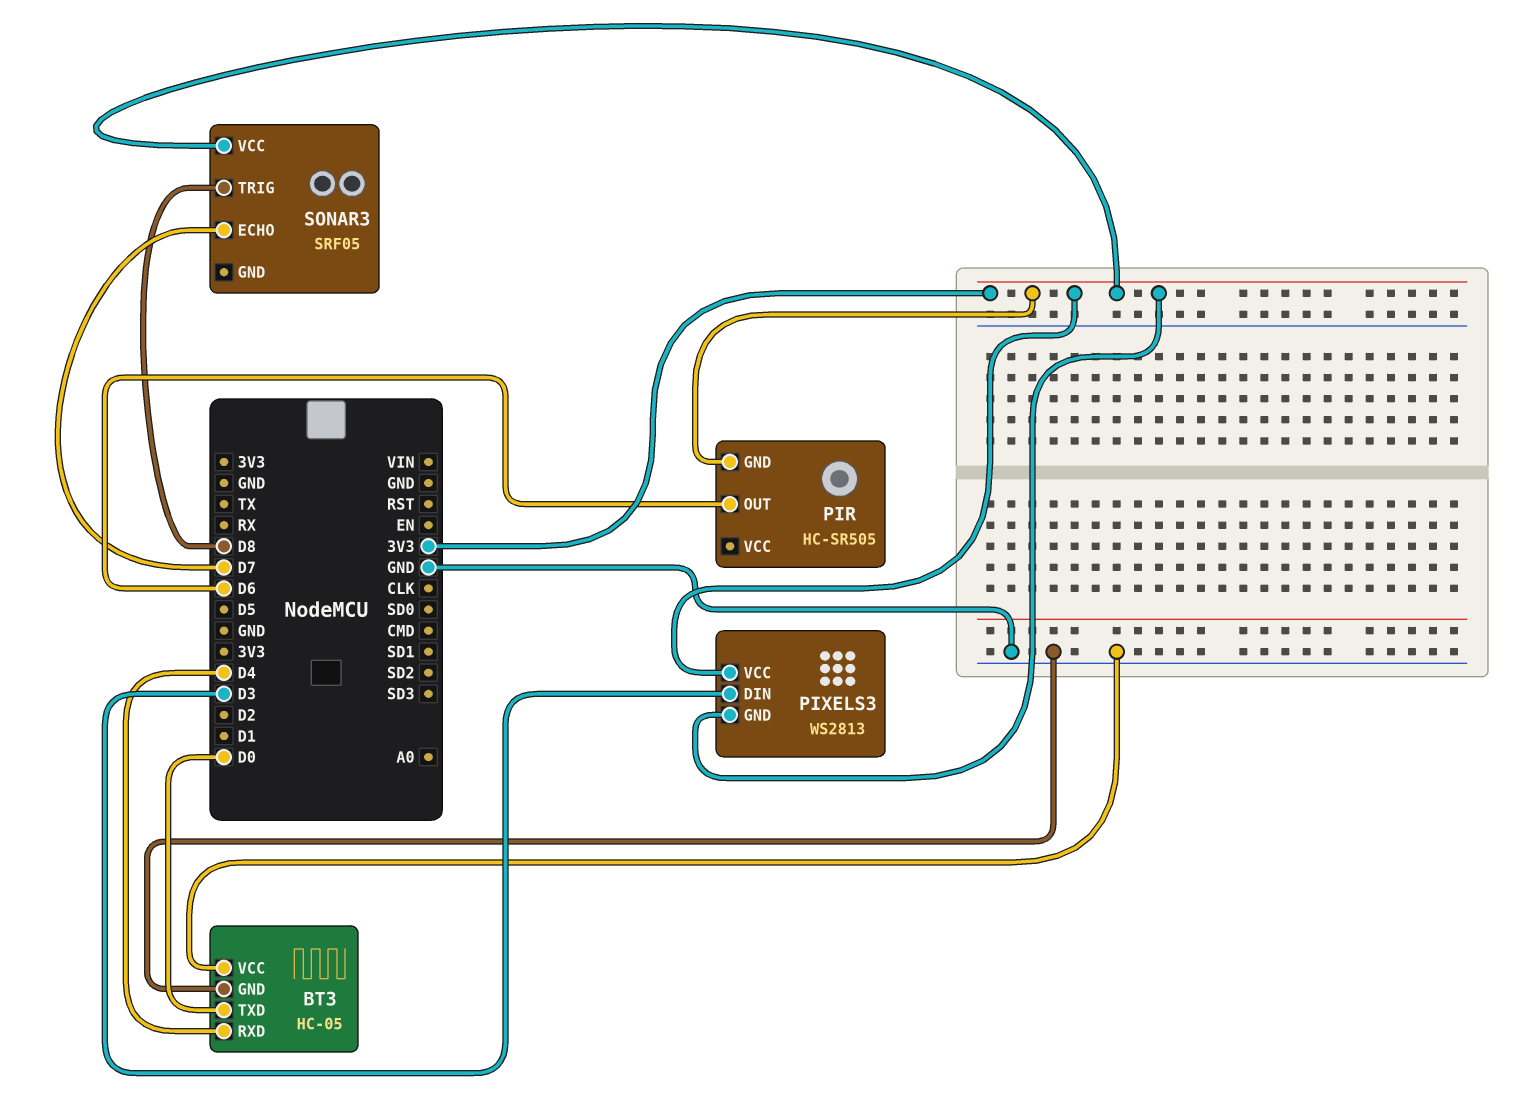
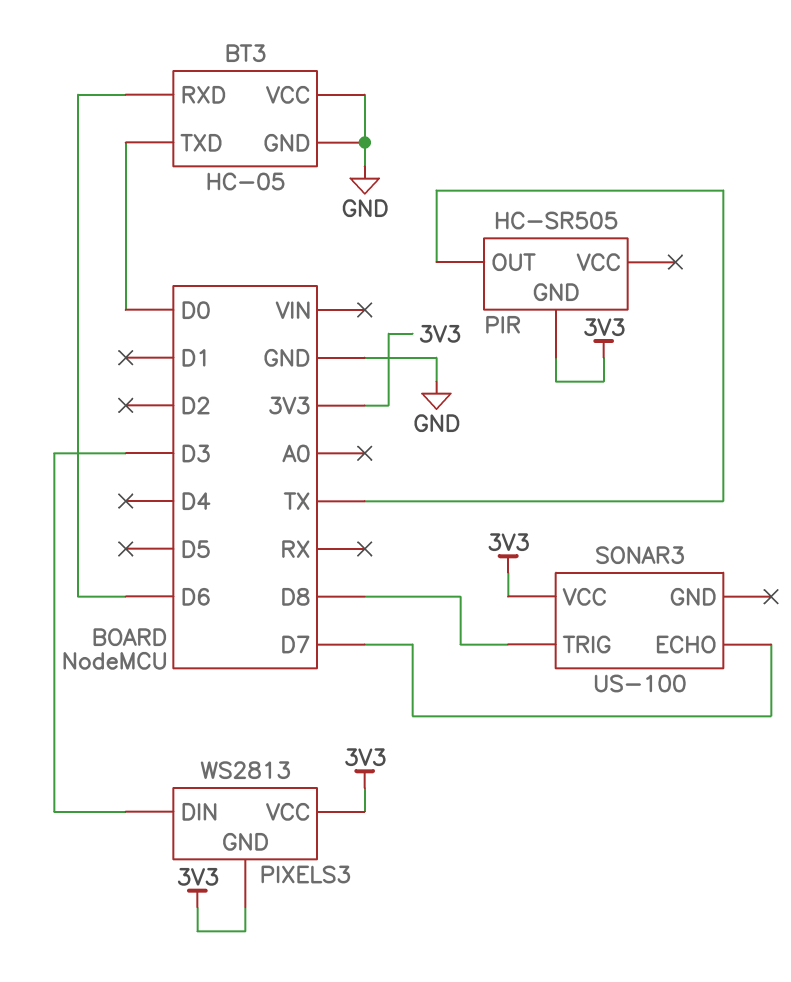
BT3 pin RXD: D4 -> D6
PIR pin OUT: D6 -> TX
SONAR3: SRF05 -> US-100

